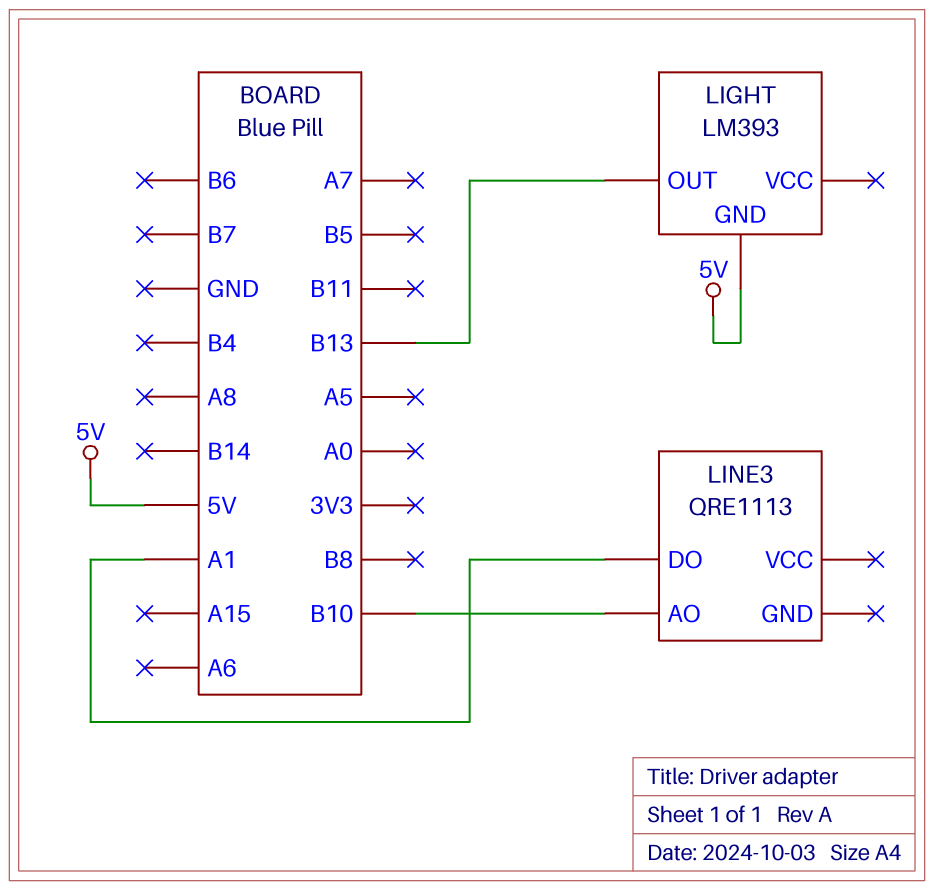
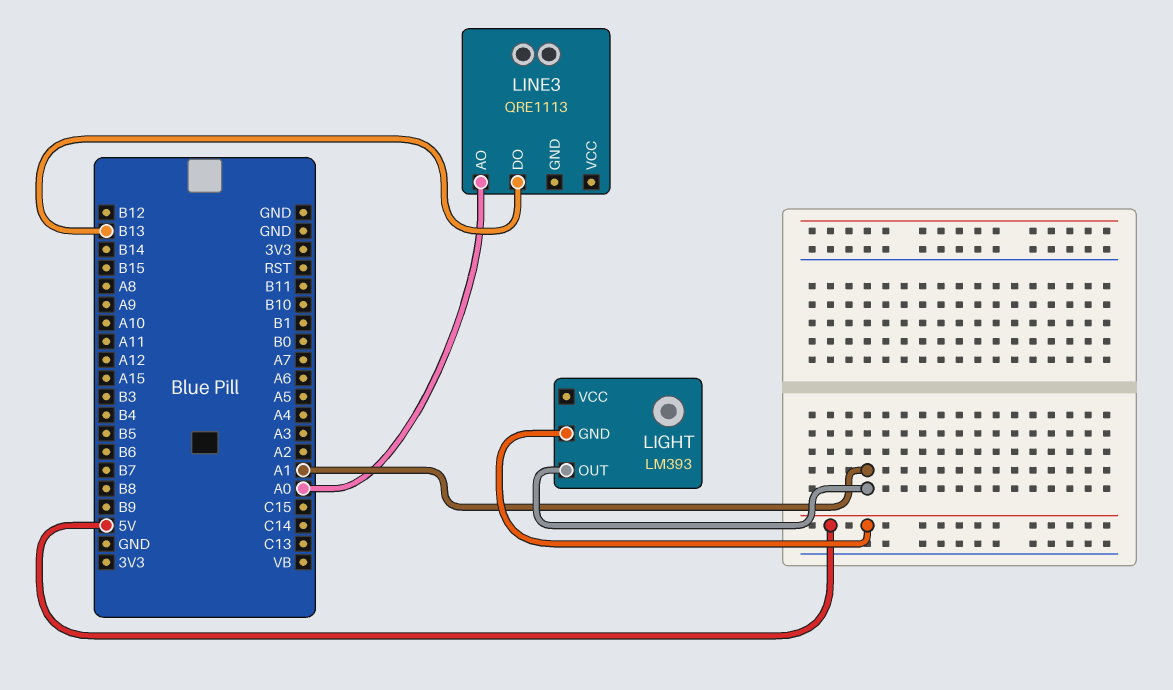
LIGHT pin OUT: B13 -> A1
LINE3 pin AO: B10 -> A0
LINE3 pin DO: A1 -> B13

